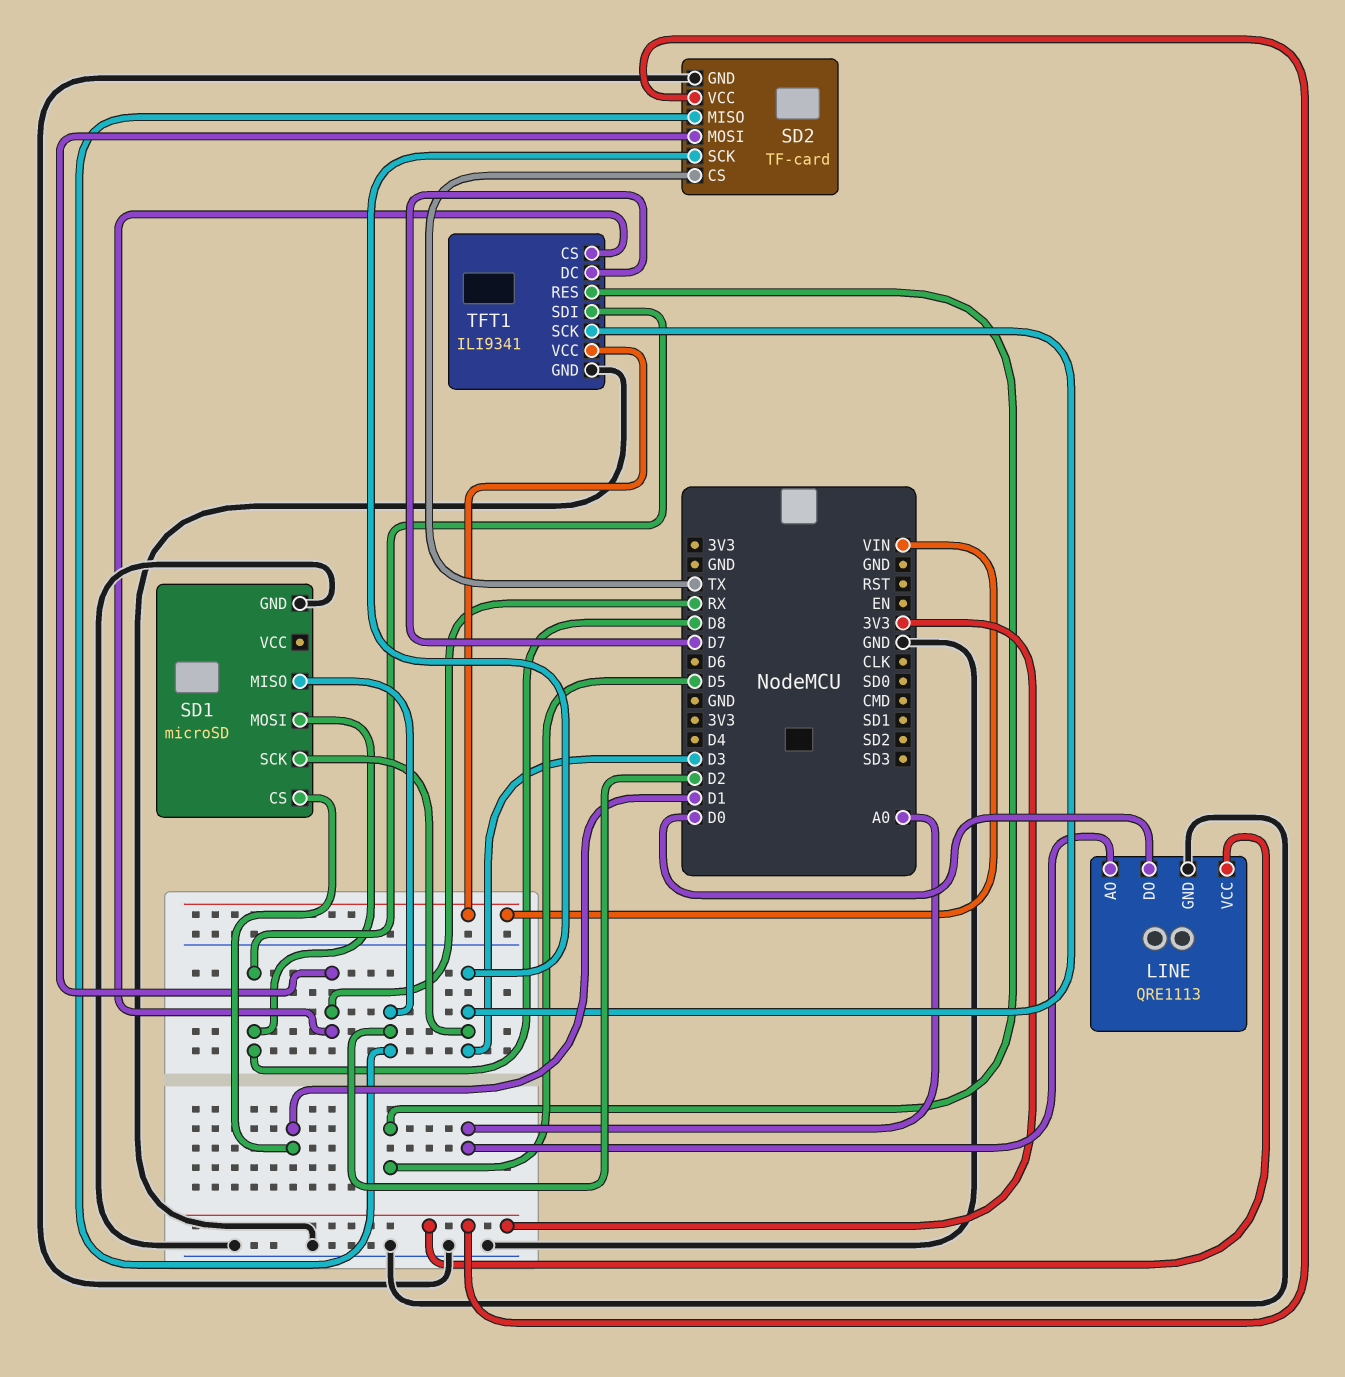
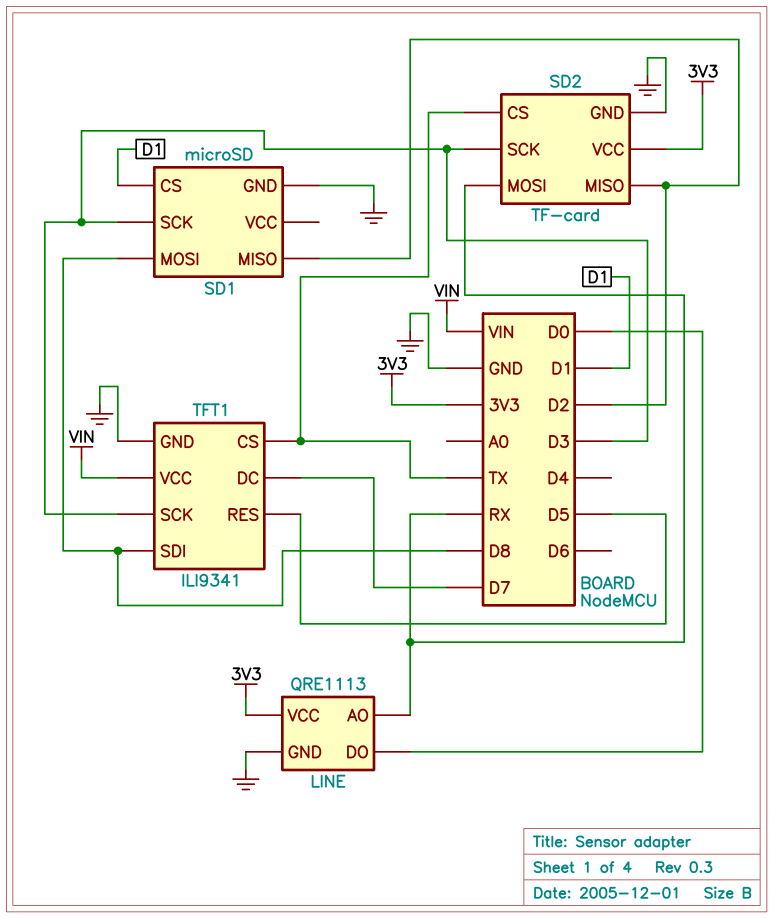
LINE pin AO: A0 -> RX
TFT1 pin CS: RX -> TX

